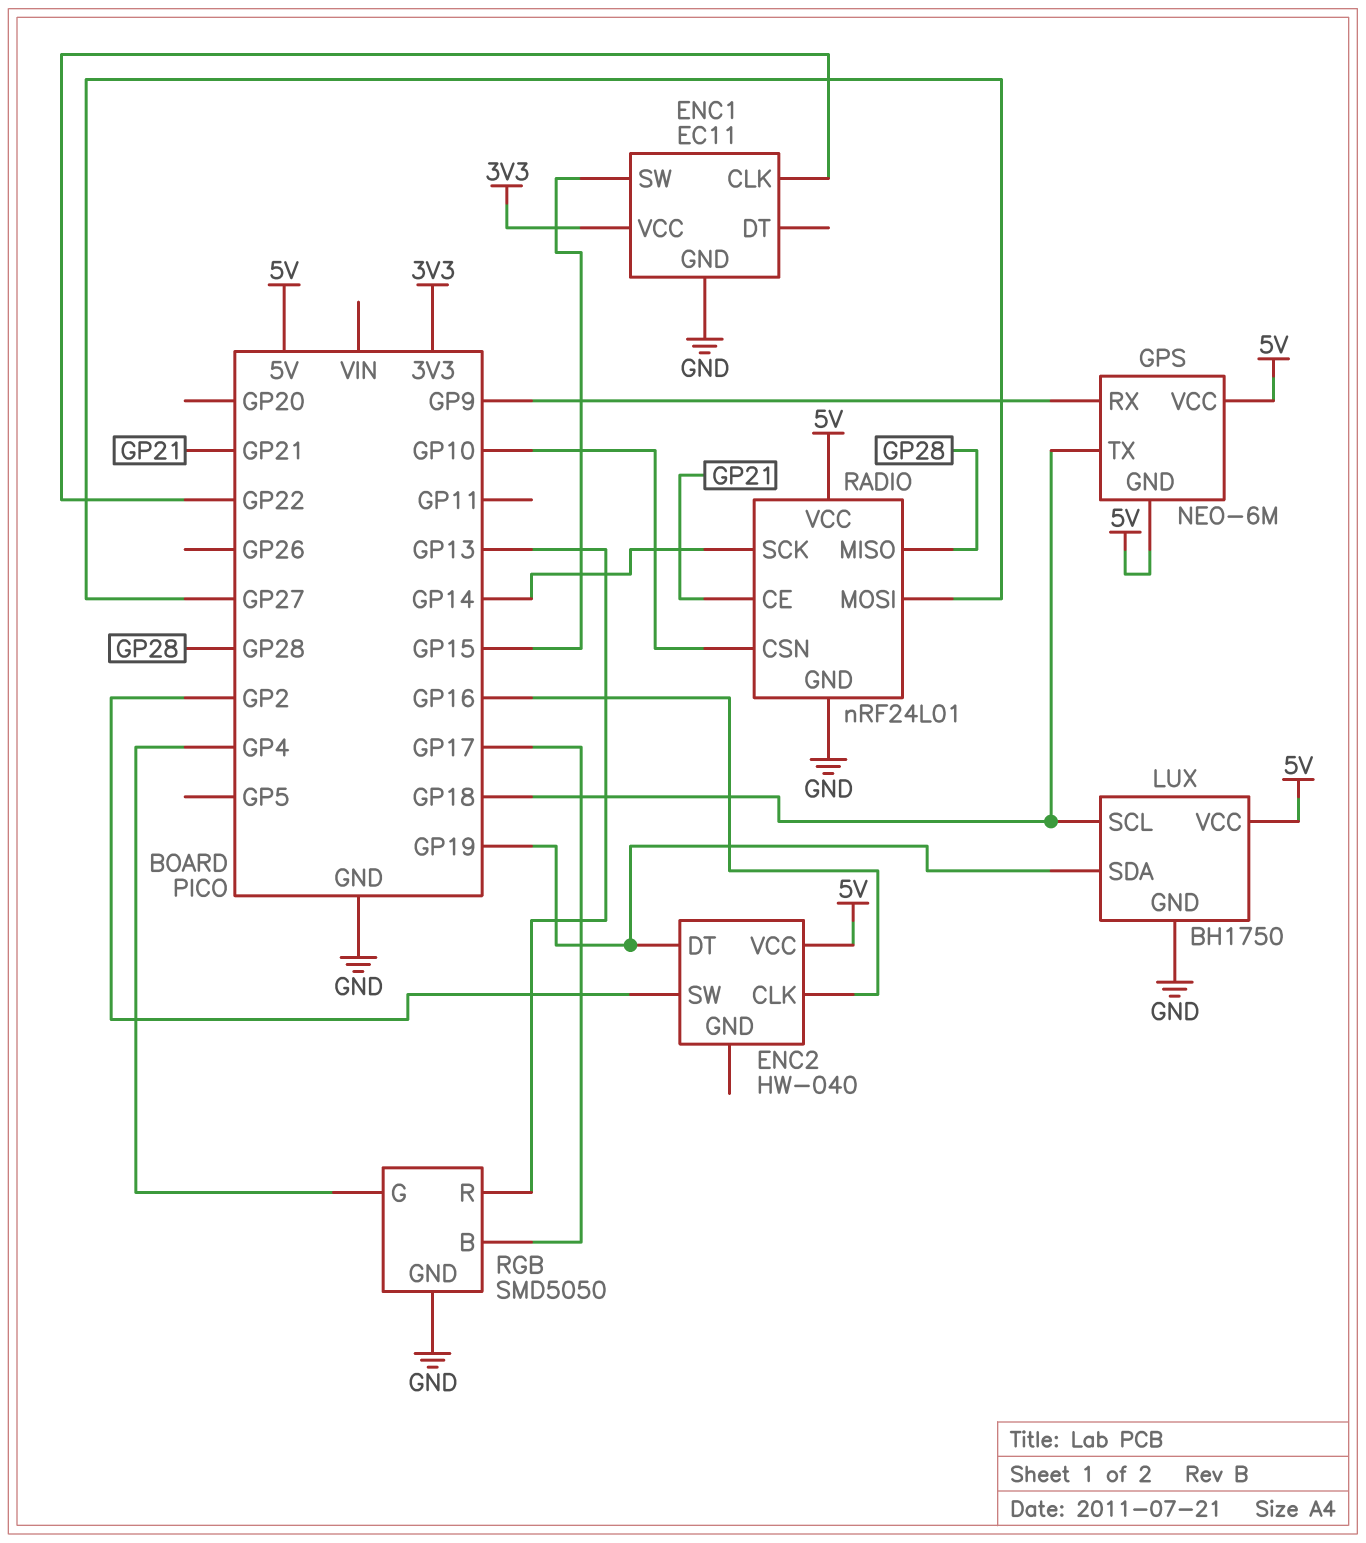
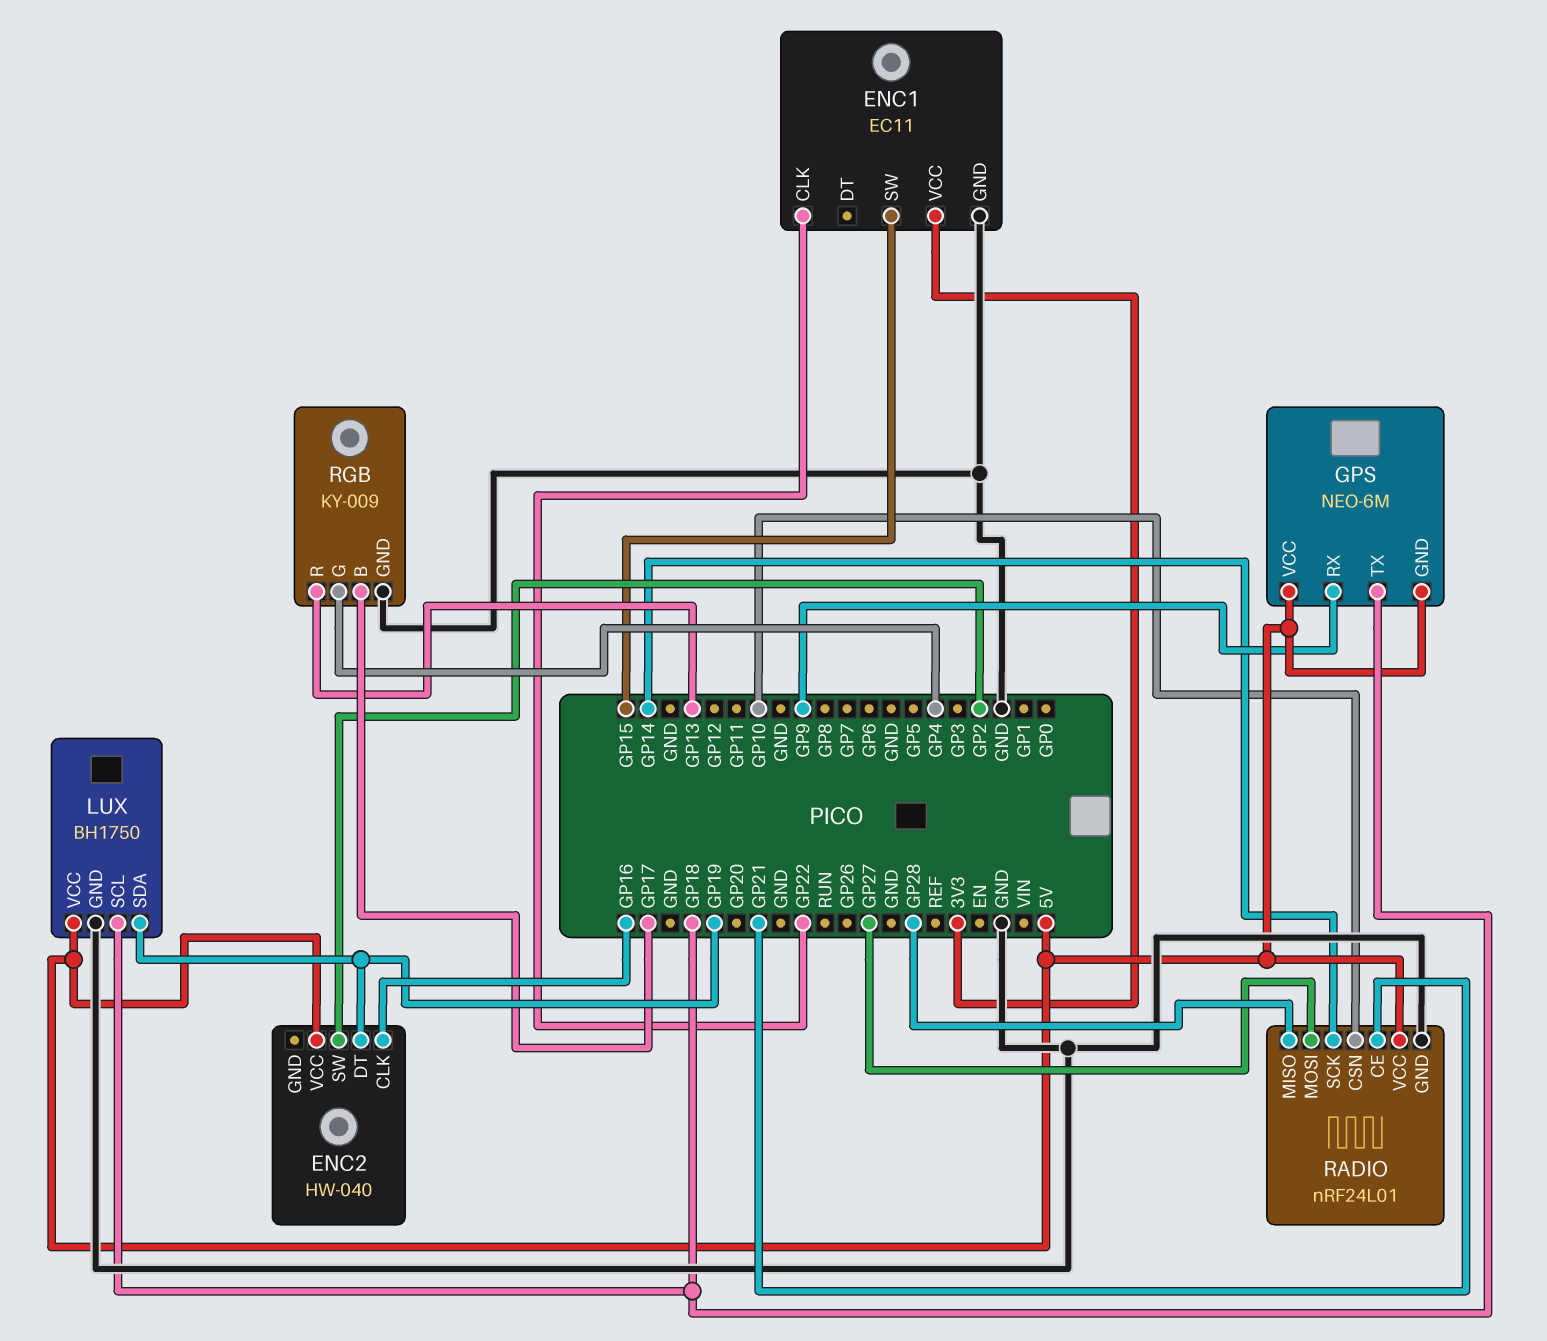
RGB: SMD5050 -> KY-009

